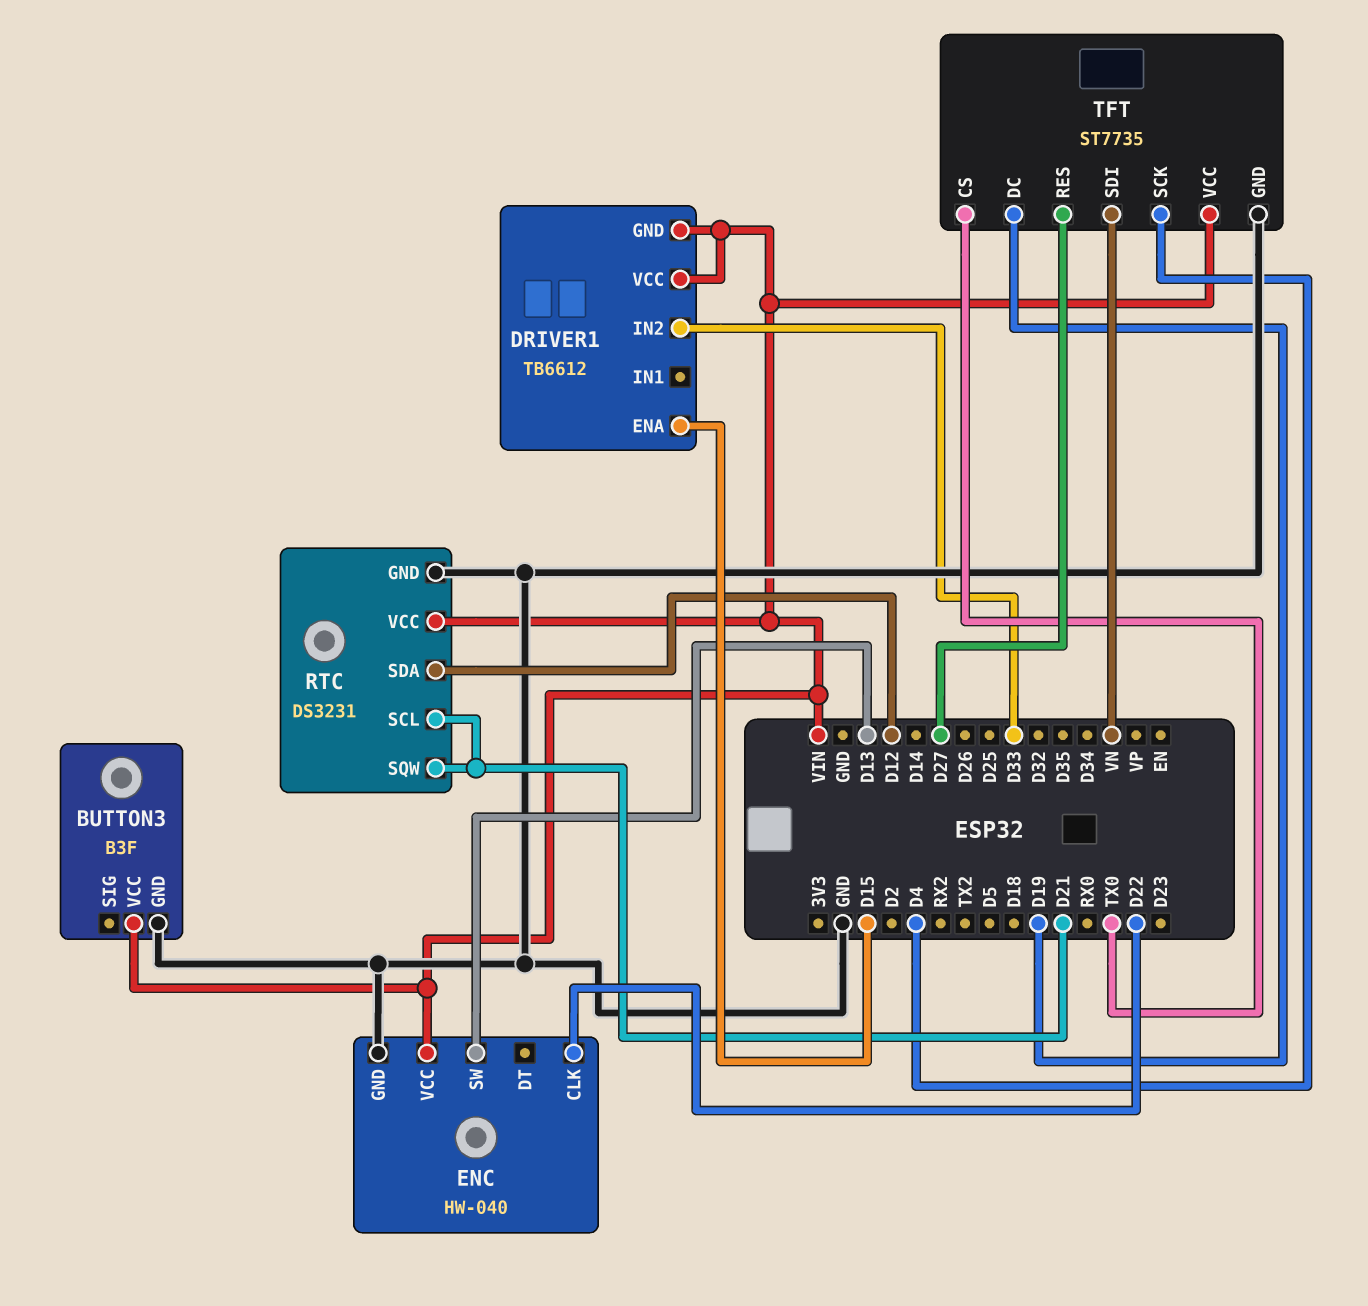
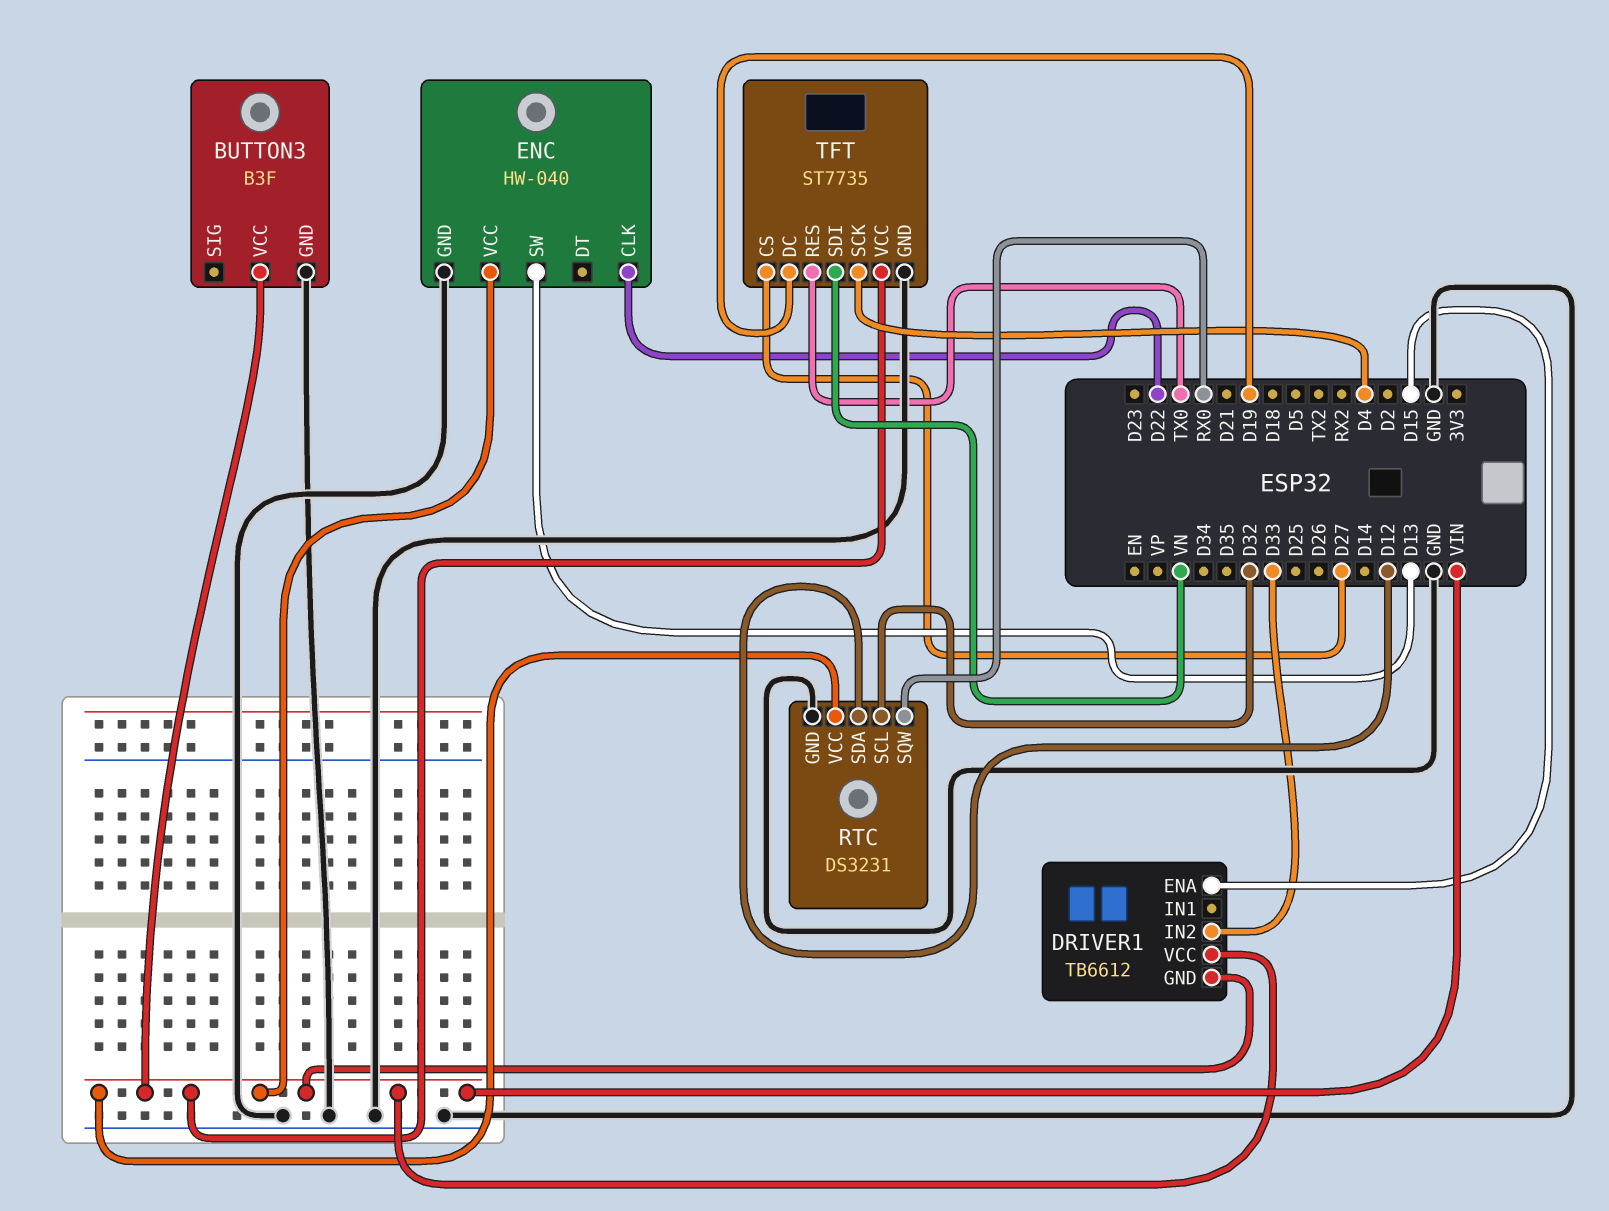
RTC pin SCL: D21 -> D32
RTC pin SQW: D21 -> RX0
TFT pin CS: TX0 -> D27
TFT pin RES: D27 -> TX0

